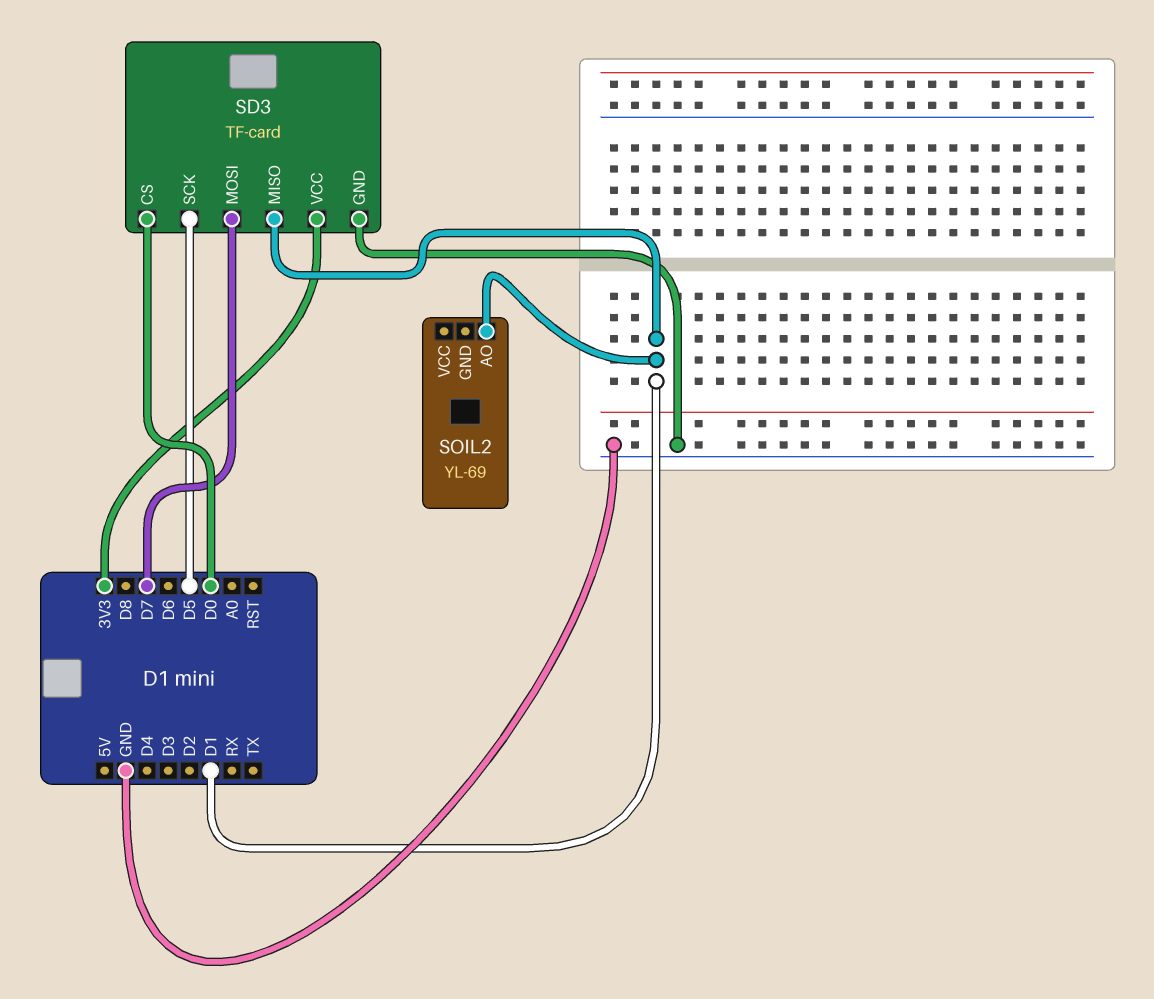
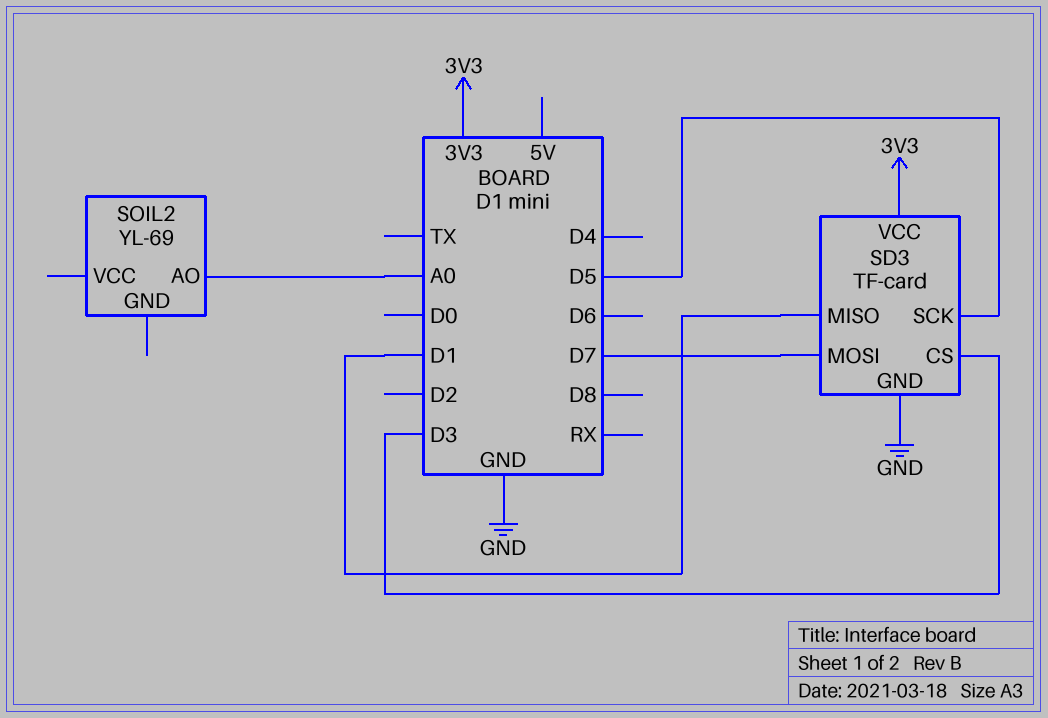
SD3 pin CS: D0 -> D3
SOIL2 pin AO: D1 -> A0

